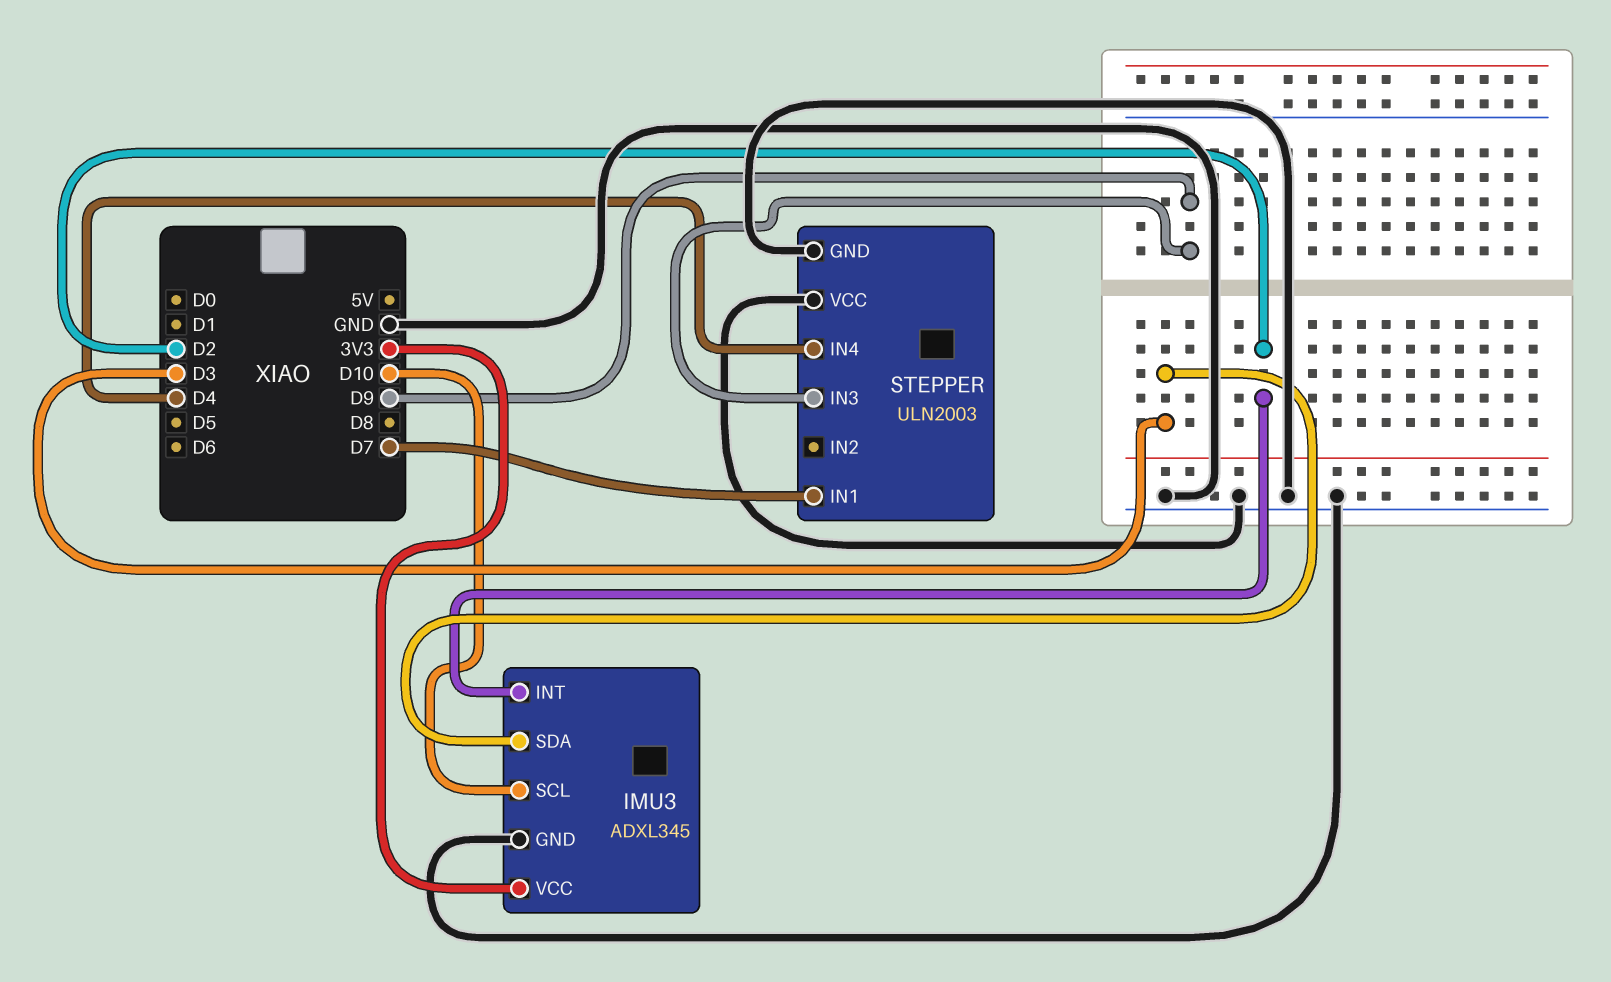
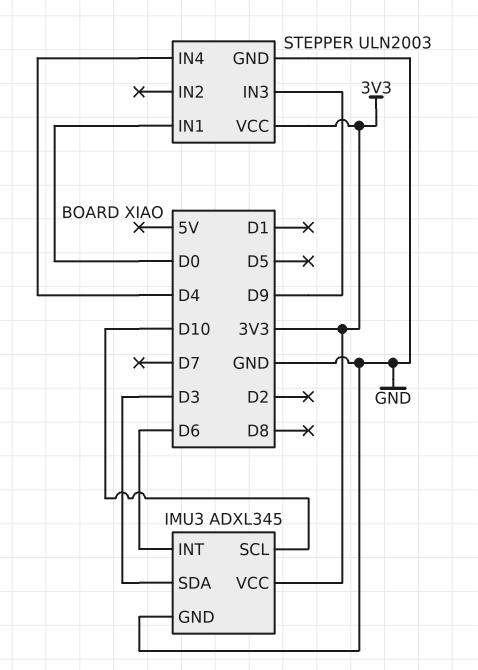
IMU3 pin INT: D2 -> D6
STEPPER pin IN1: D7 -> D0
STEPPER pin VCC: GND -> 3V3

